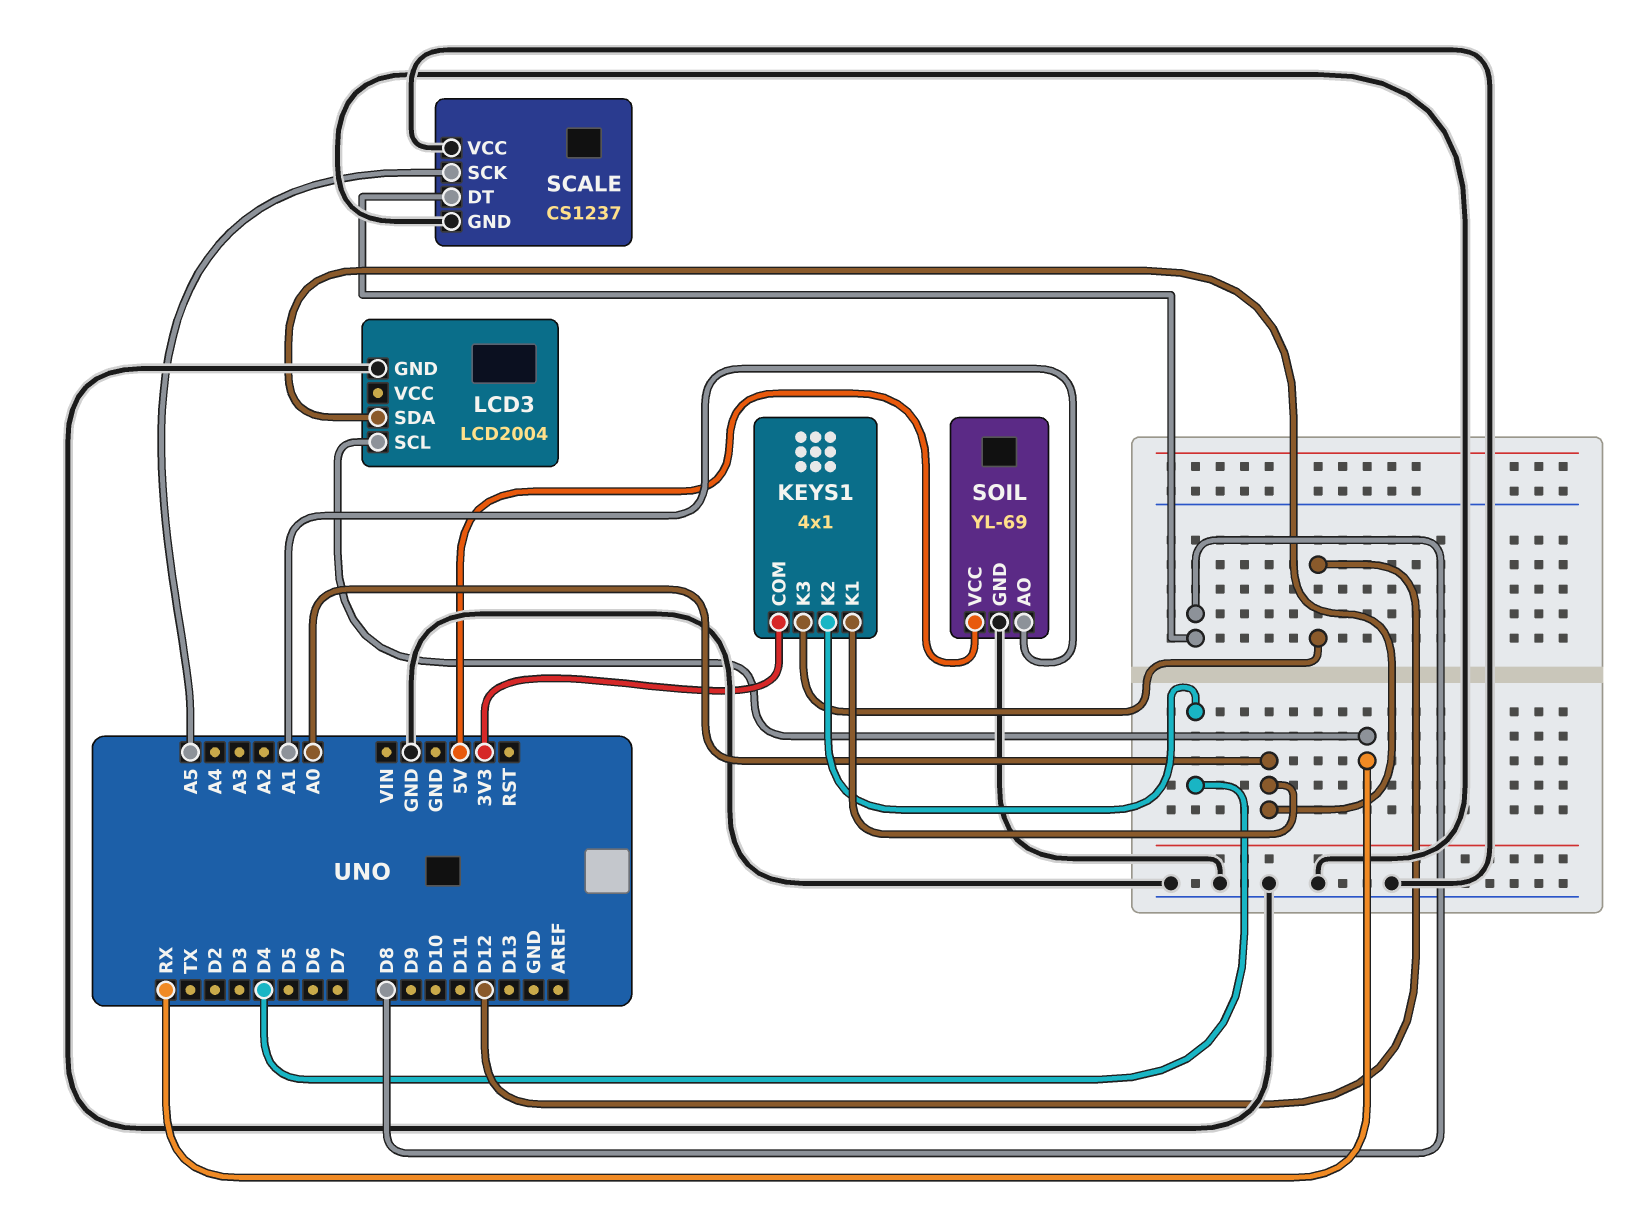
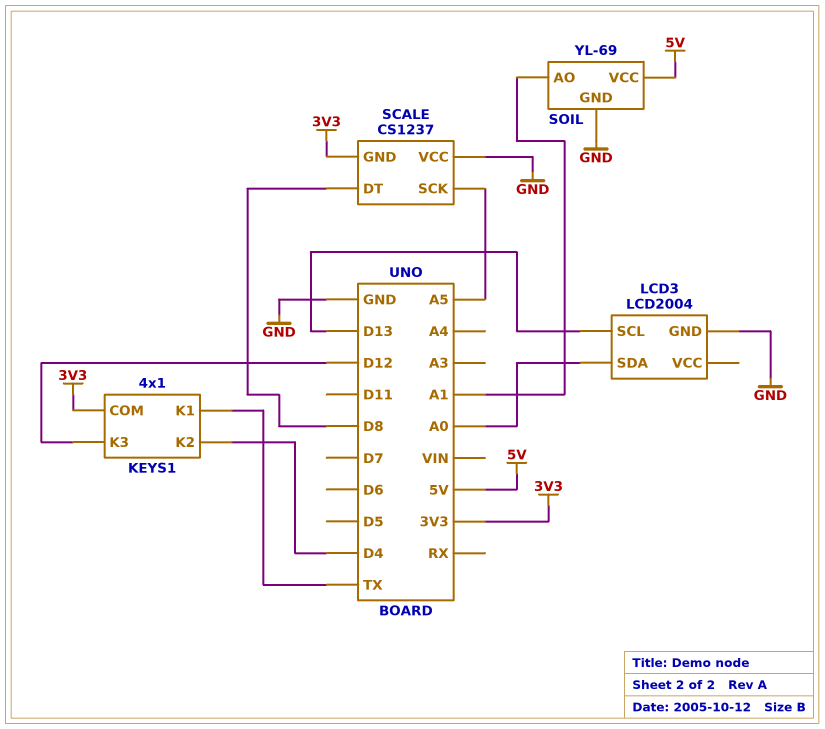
KEYS1 pin K1: A0 -> TX
LCD3 pin SCL: RX -> D13
SCALE pin GND: GND -> 3V3

